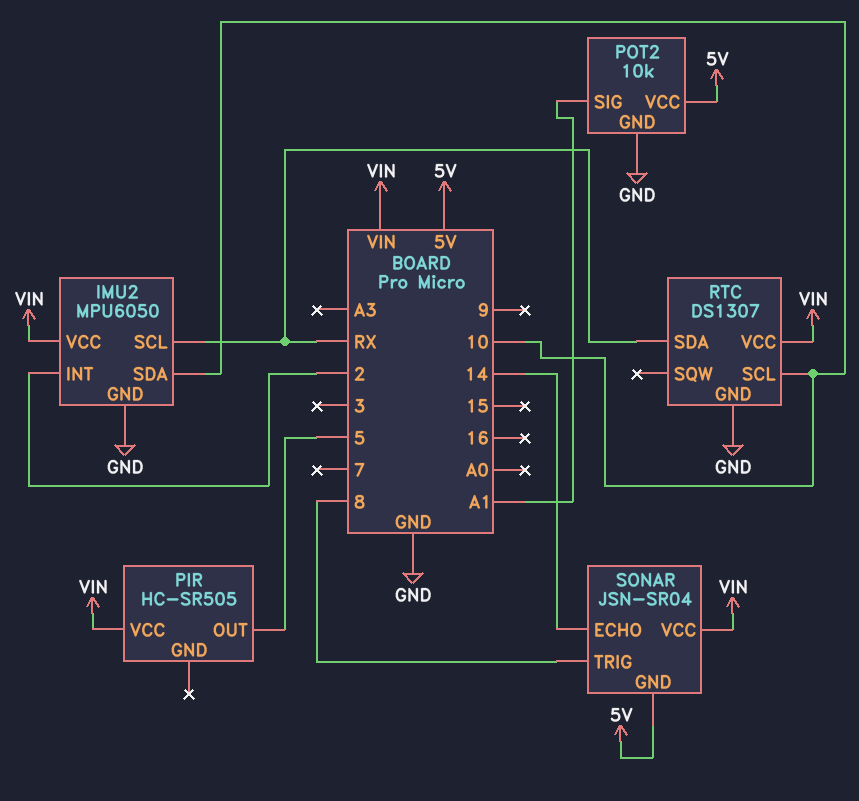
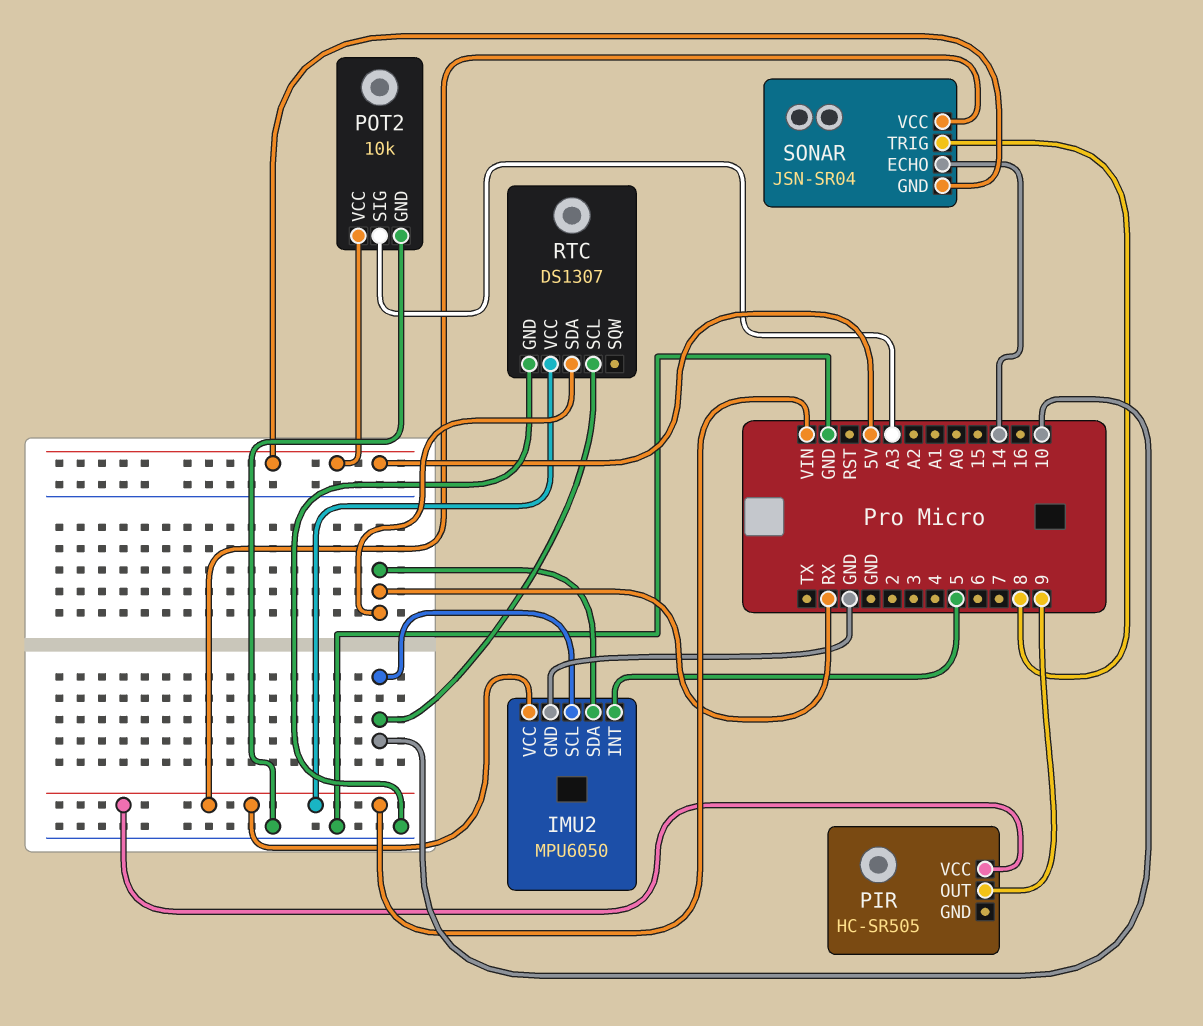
IMU2 pin INT: 2 -> 5
IMU2 pin SCL: RX -> 10
IMU2 pin SDA: 10 -> RX
PIR pin OUT: 5 -> 9
POT2 pin SIG: A1 -> A3

